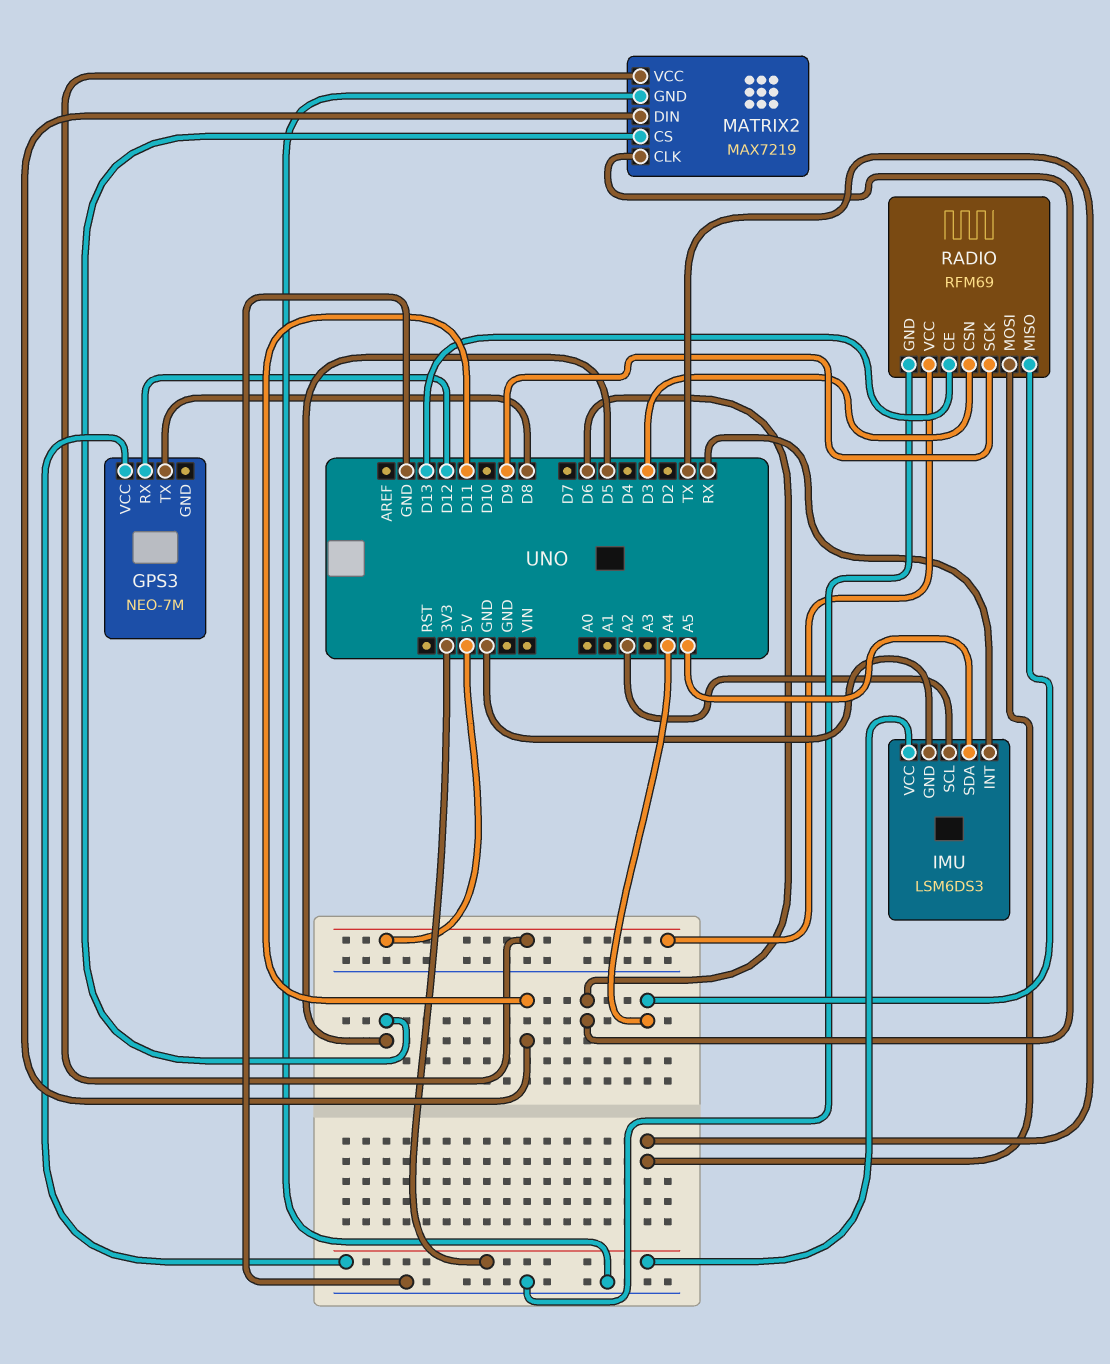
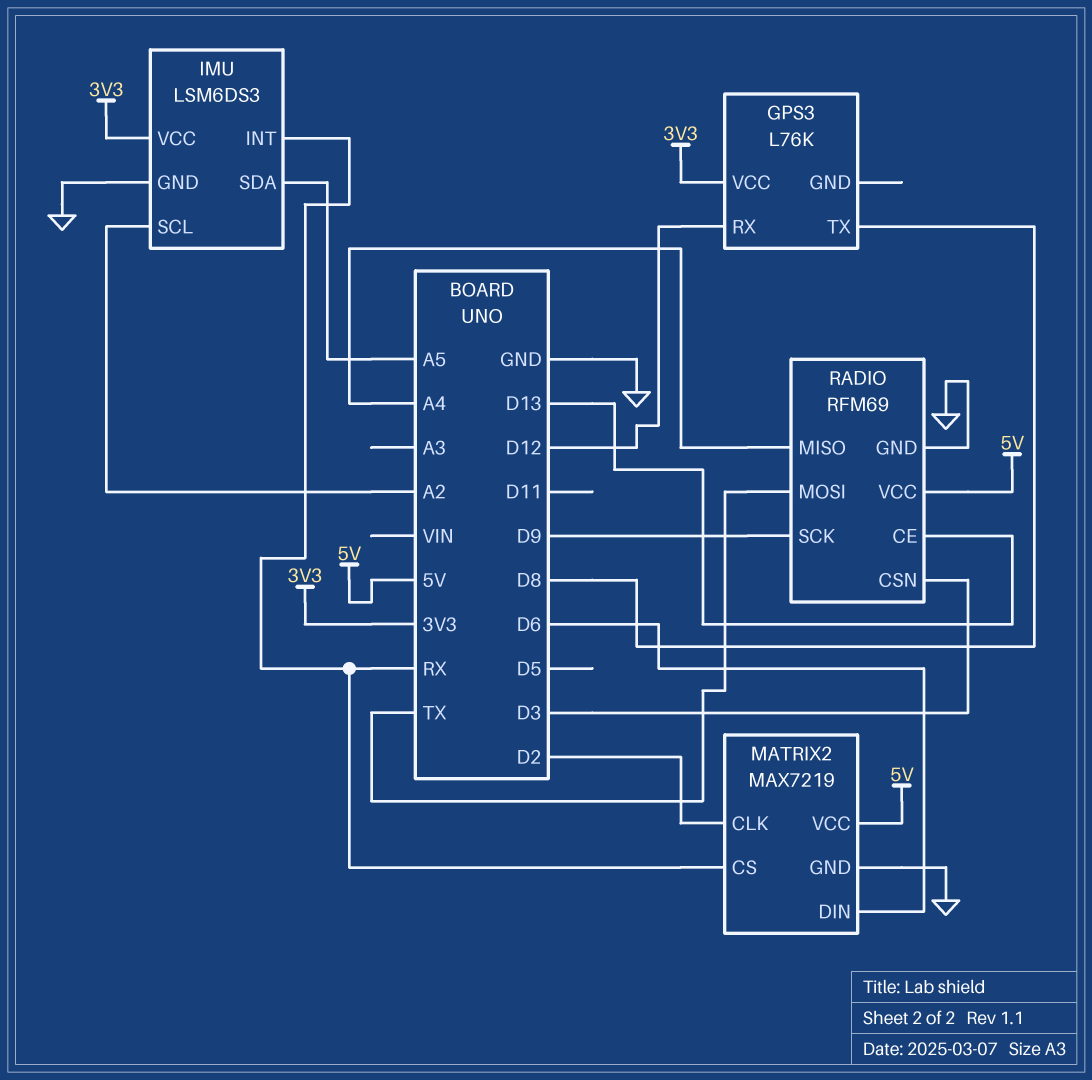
GPS3: NEO-7M -> L76K
MATRIX2 pin CLK: D6 -> D2
MATRIX2 pin CS: D5 -> RX
MATRIX2 pin DIN: D11 -> D6

